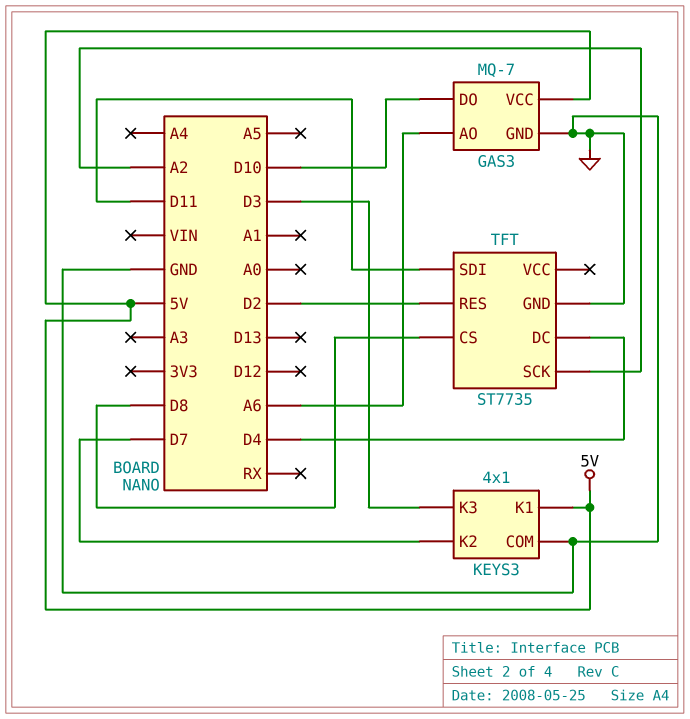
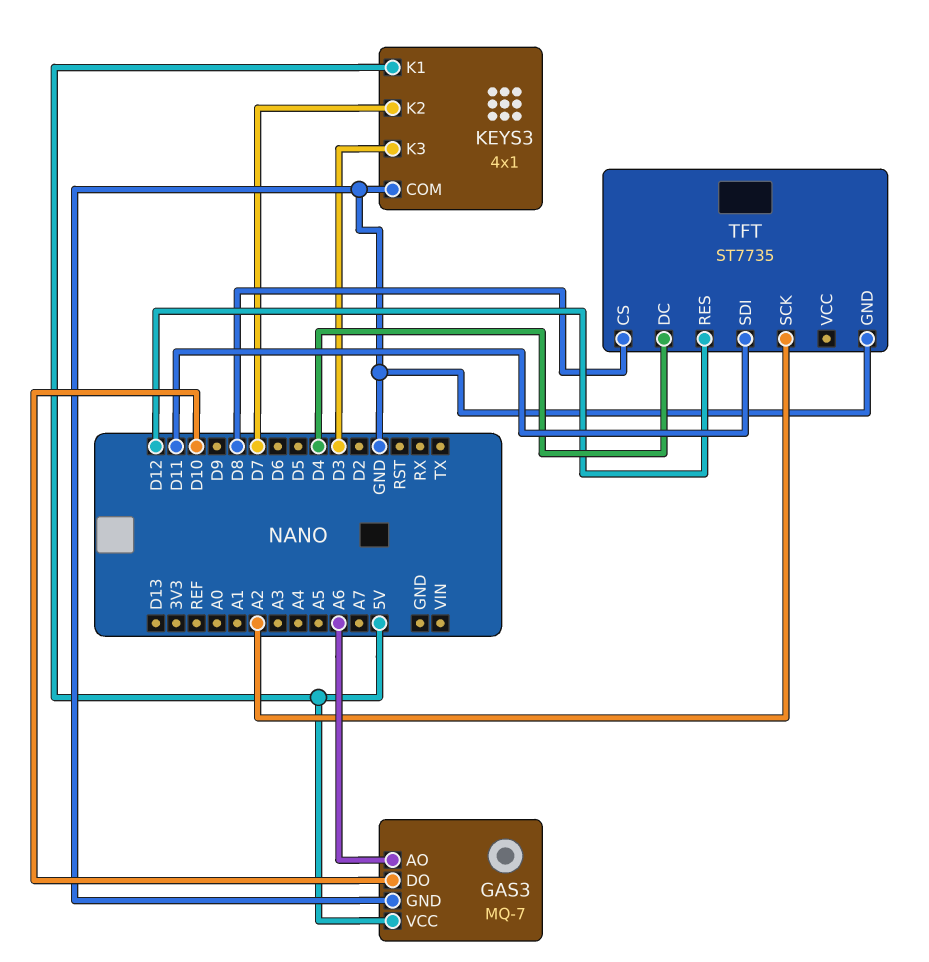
TFT pin RES: D2 -> D12

